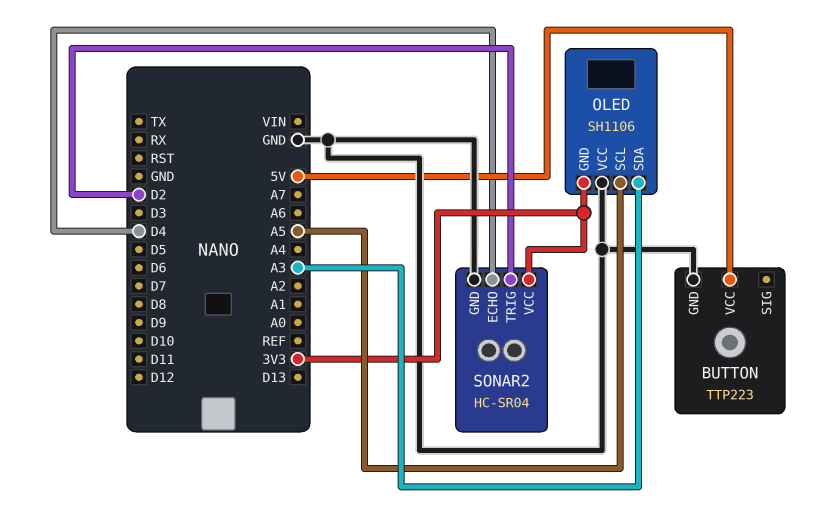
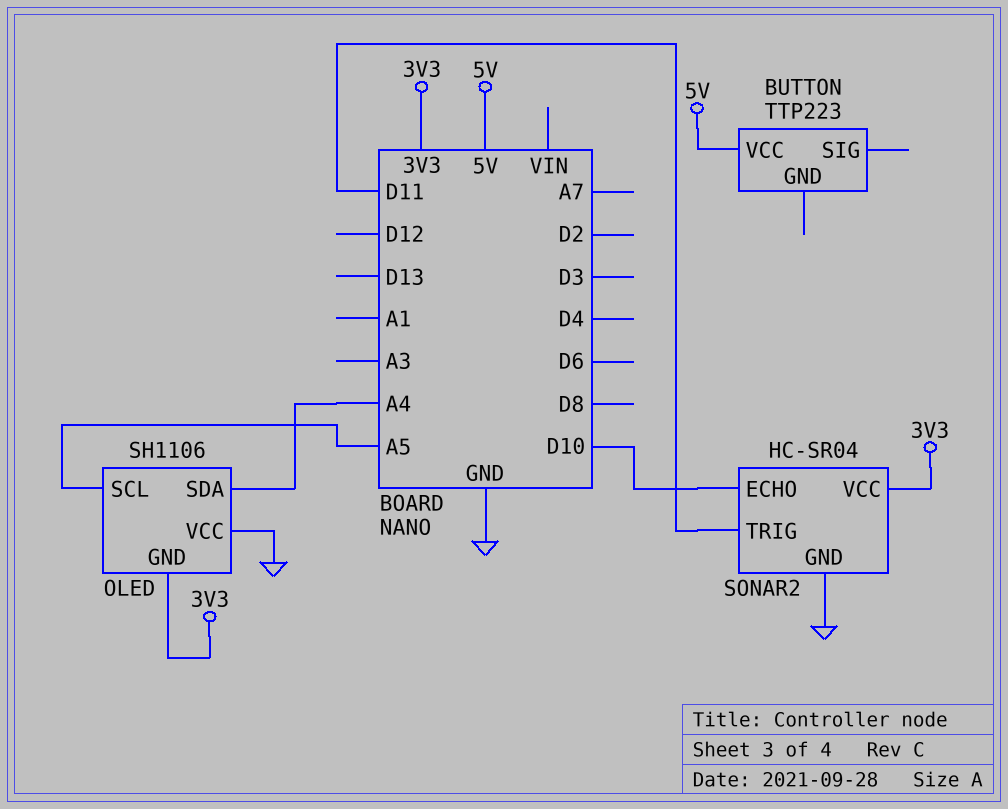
BUTTON pin GND: GND -> none
OLED pin SDA: A3 -> A4
SONAR2 pin ECHO: D4 -> D10
SONAR2 pin TRIG: D2 -> D11

